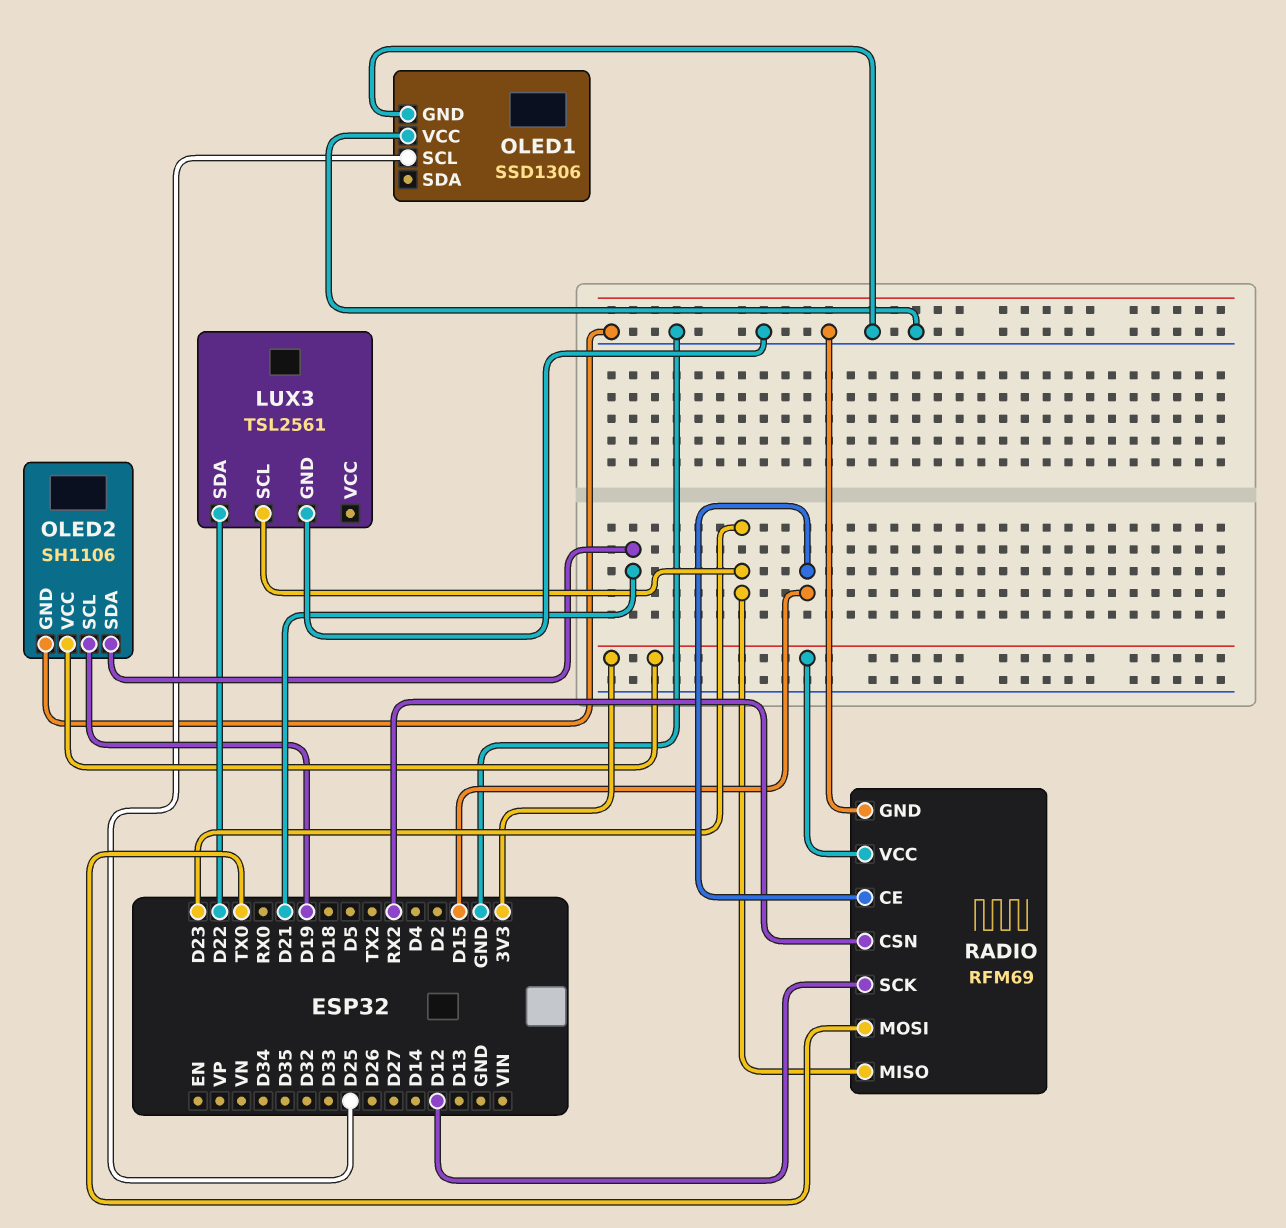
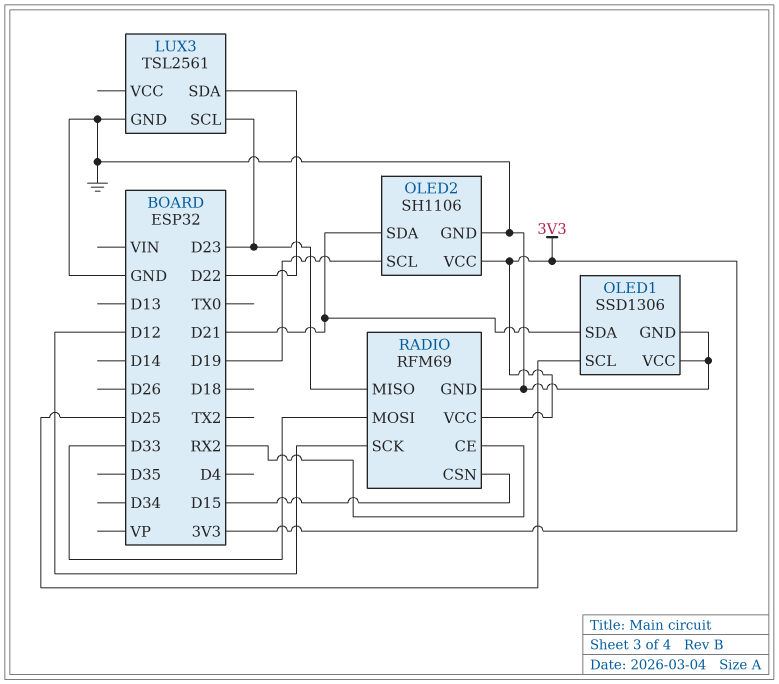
OLED1 pin SDA: none -> D21
RADIO pin CE: D15 -> RX2
RADIO pin CSN: RX2 -> D15
RADIO pin MOSI: TX0 -> D33

